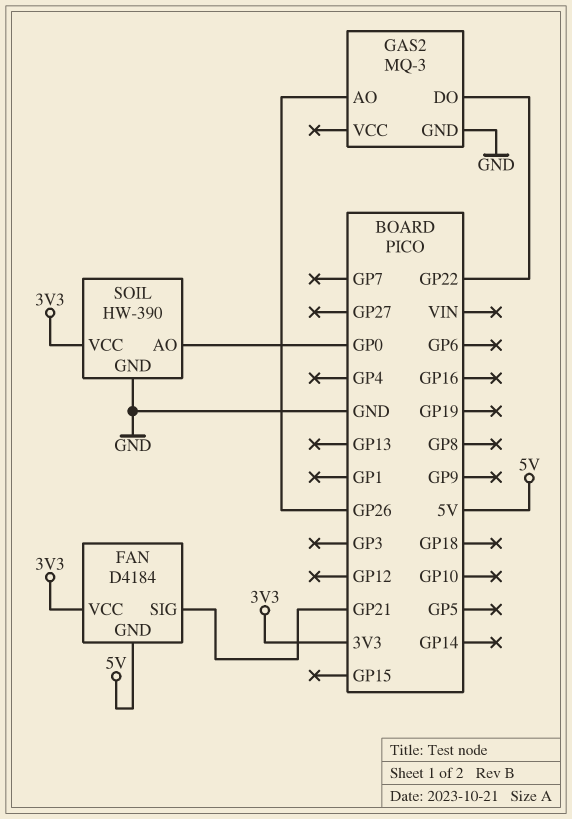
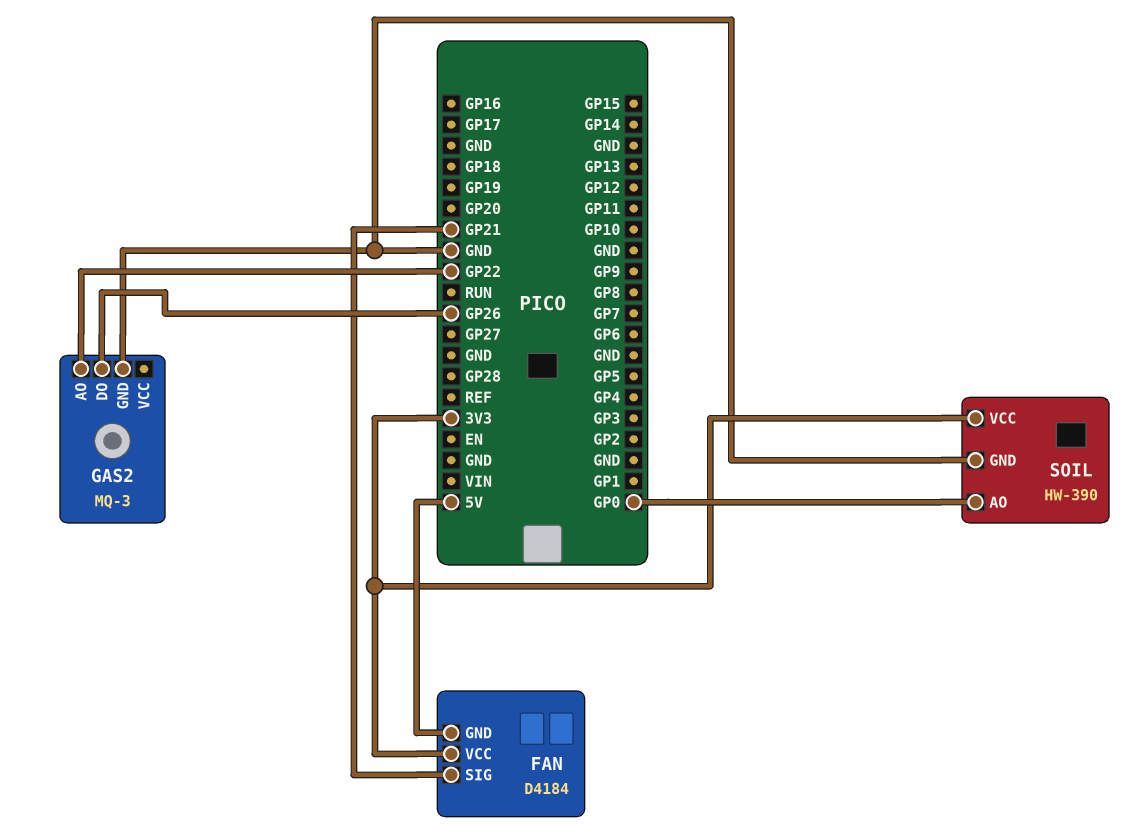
GAS2 pin AO: GP26 -> GP22
GAS2 pin DO: GP22 -> GP26

